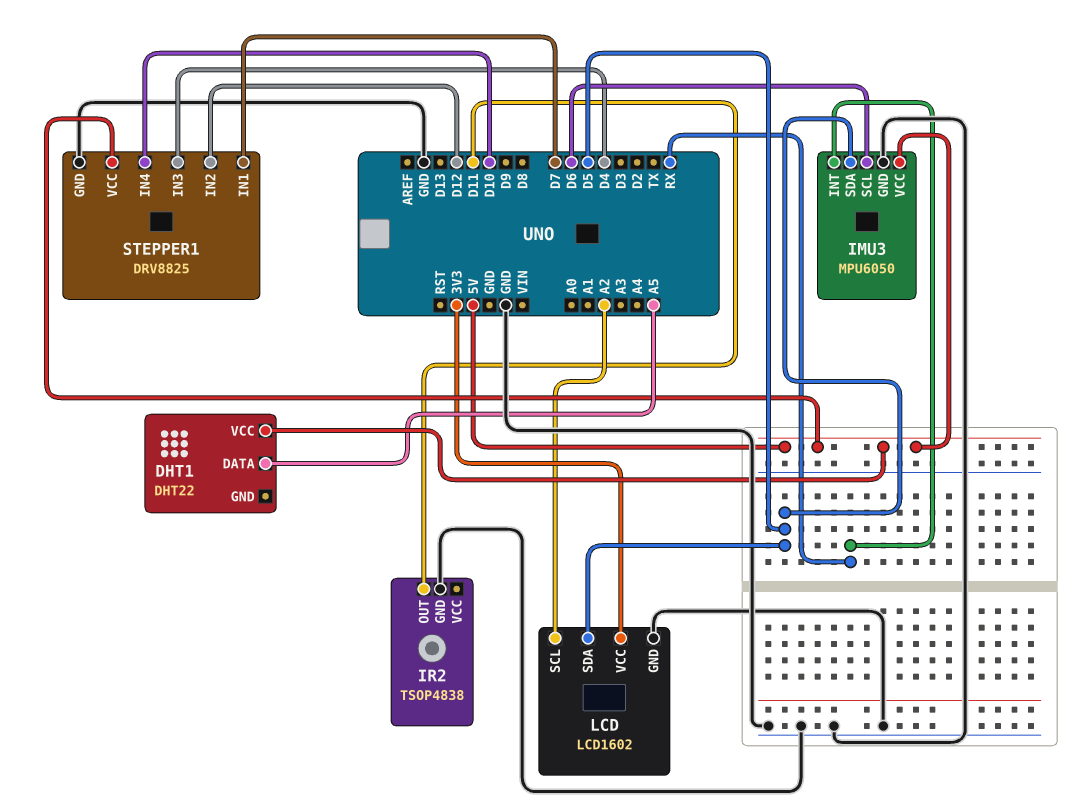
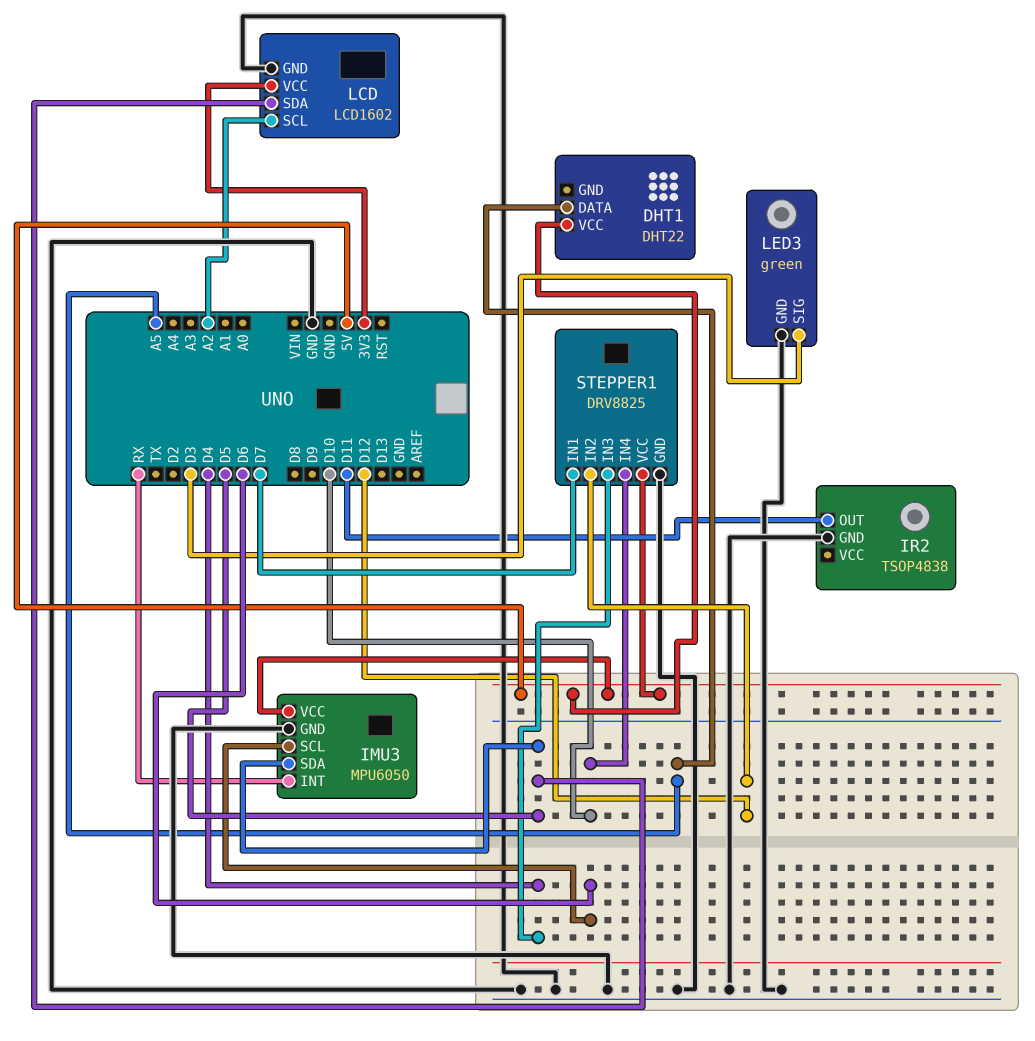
LED3: none -> green
LED3 pin GND: none -> GND
LED3 pin SIG: none -> D3

